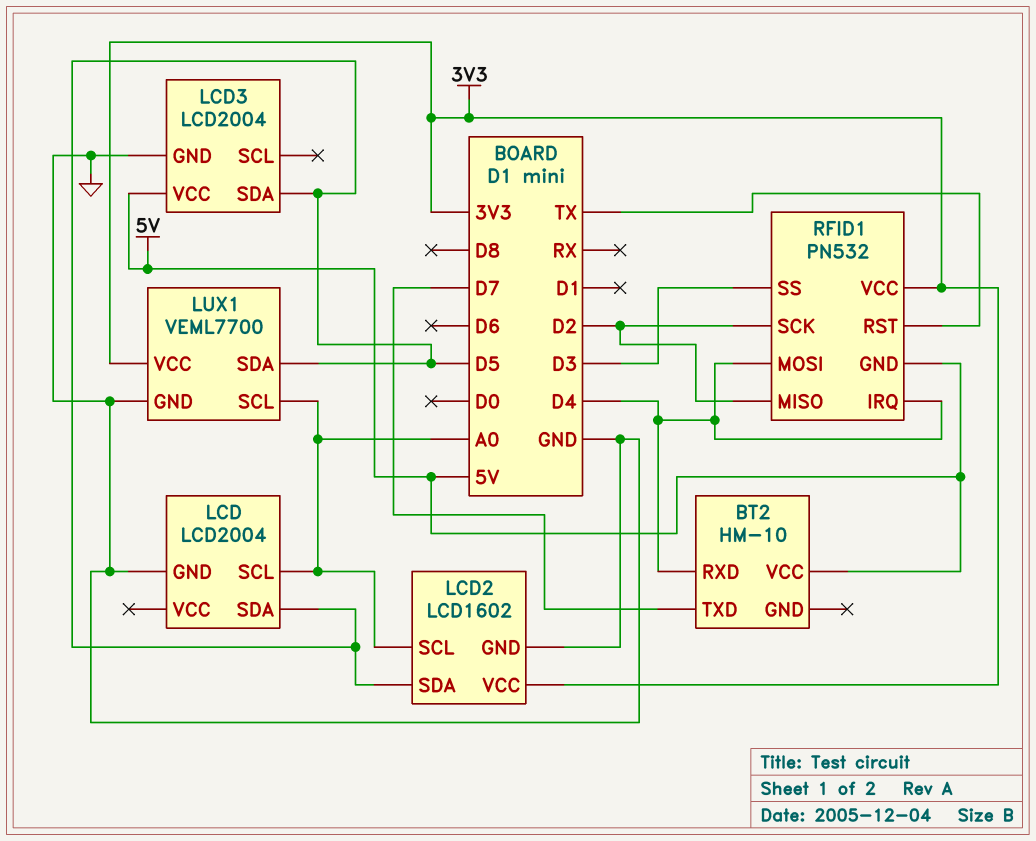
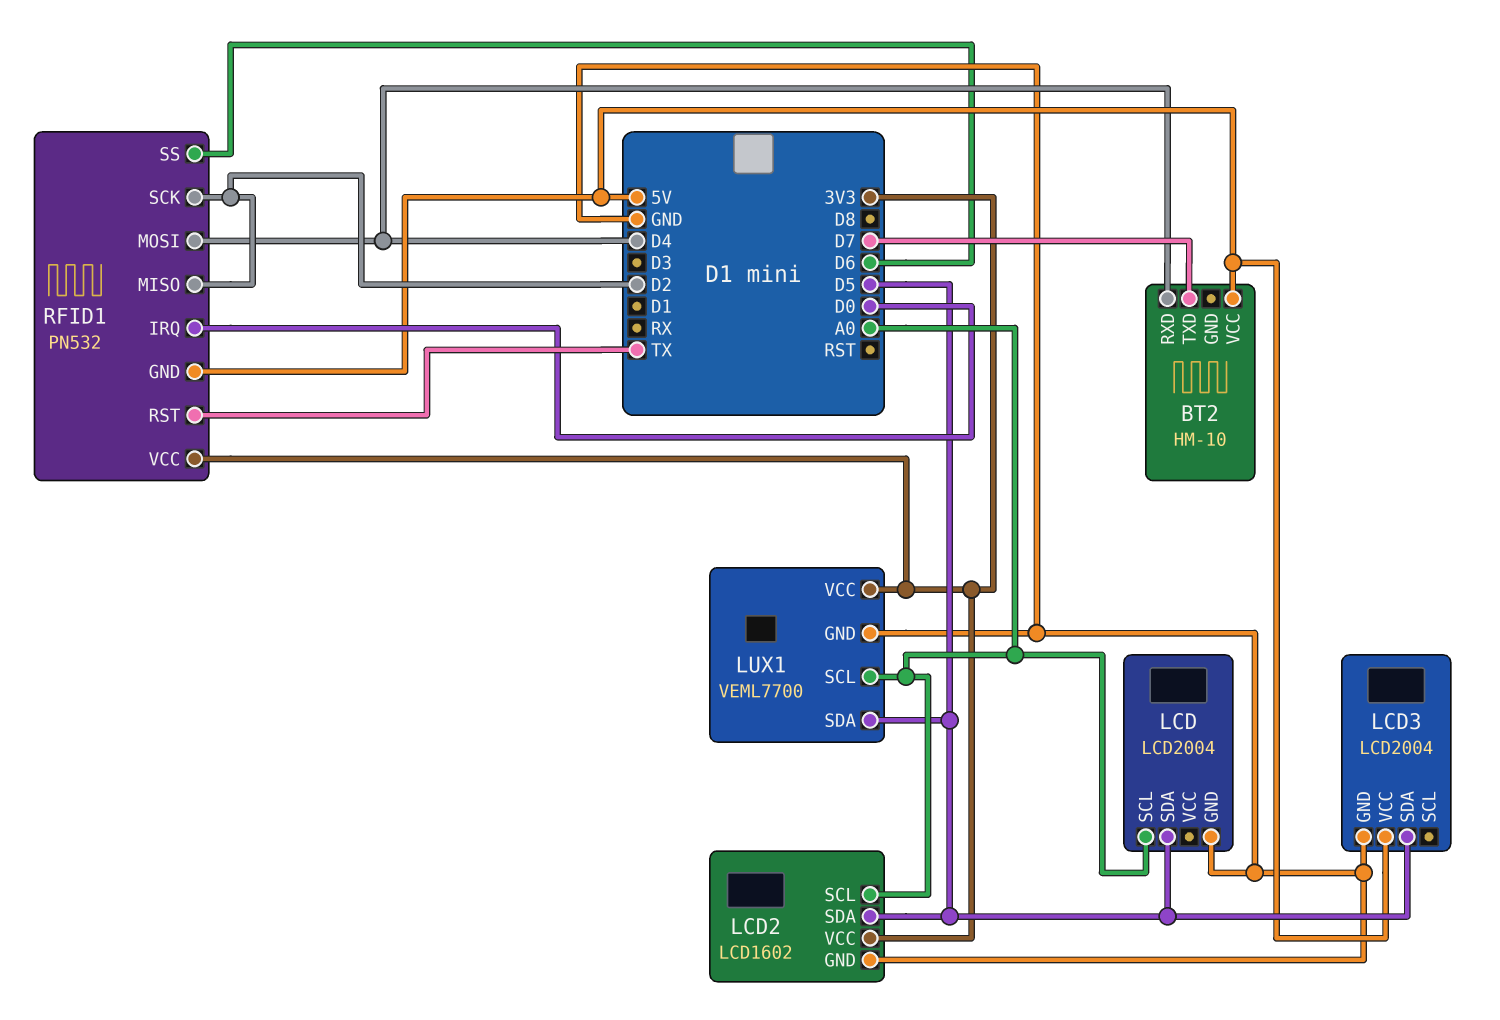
RFID1 pin IRQ: D4 -> D0
RFID1 pin SS: D3 -> D6

